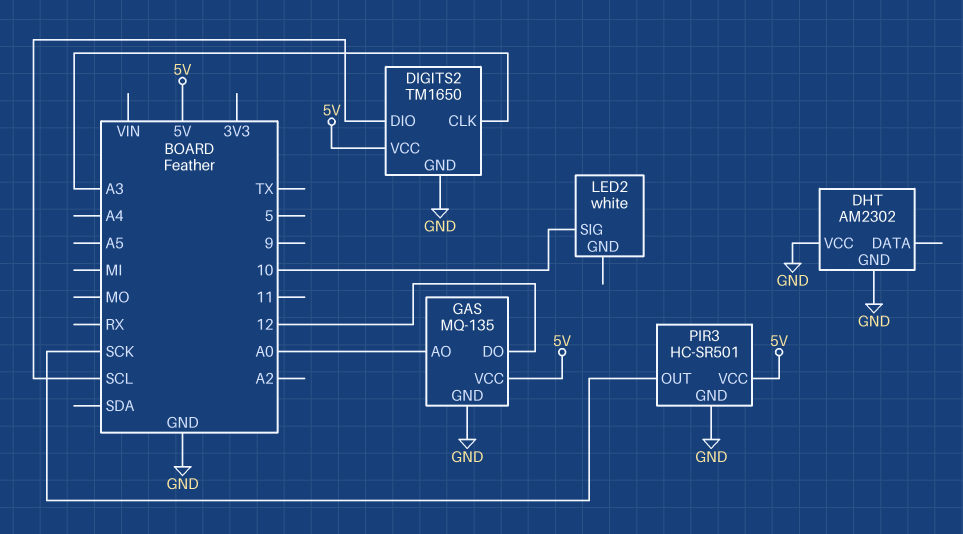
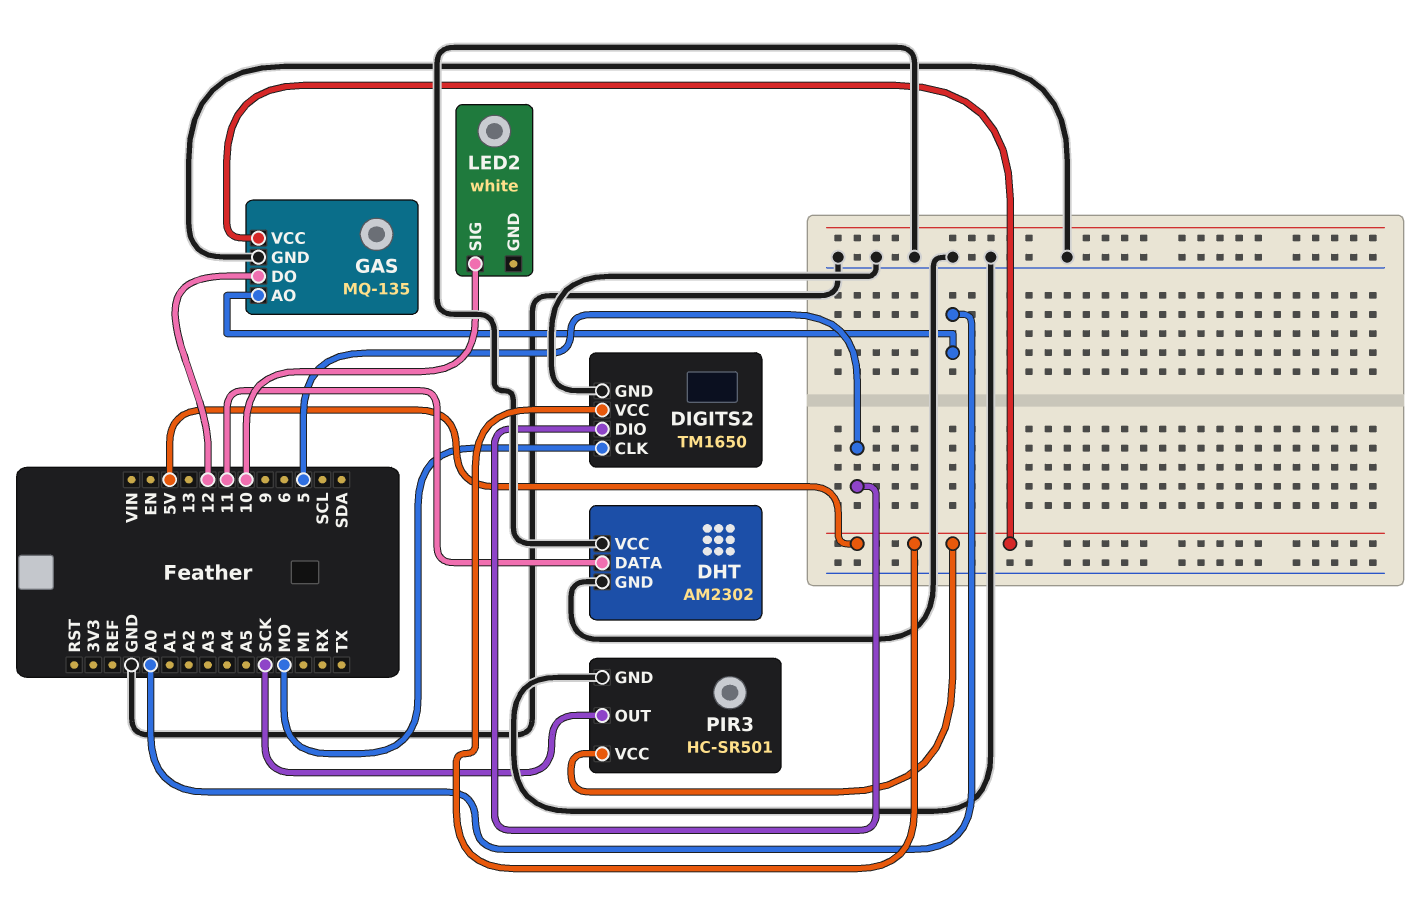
DHT pin DATA: none -> 11
DIGITS2 pin CLK: A3 -> MO
DIGITS2 pin DIO: SCL -> 5

